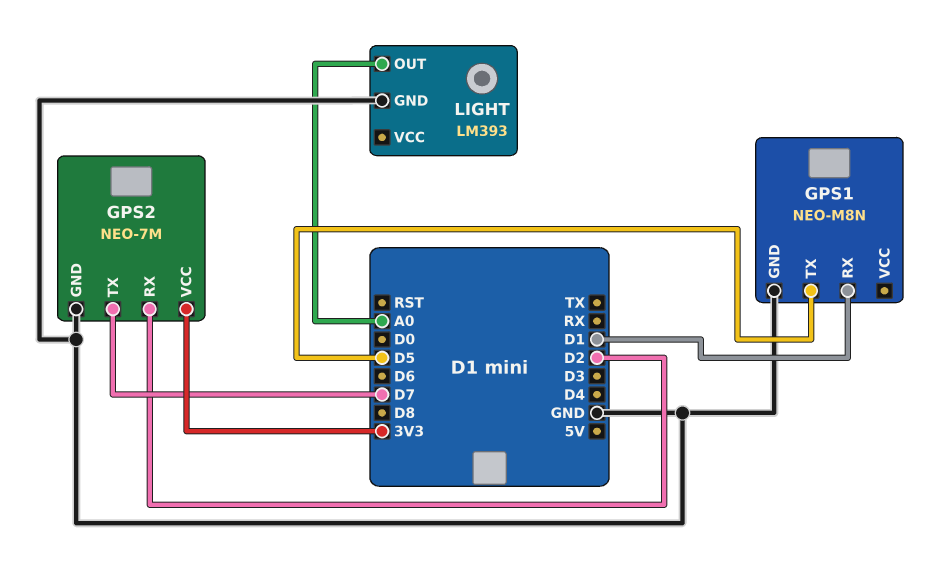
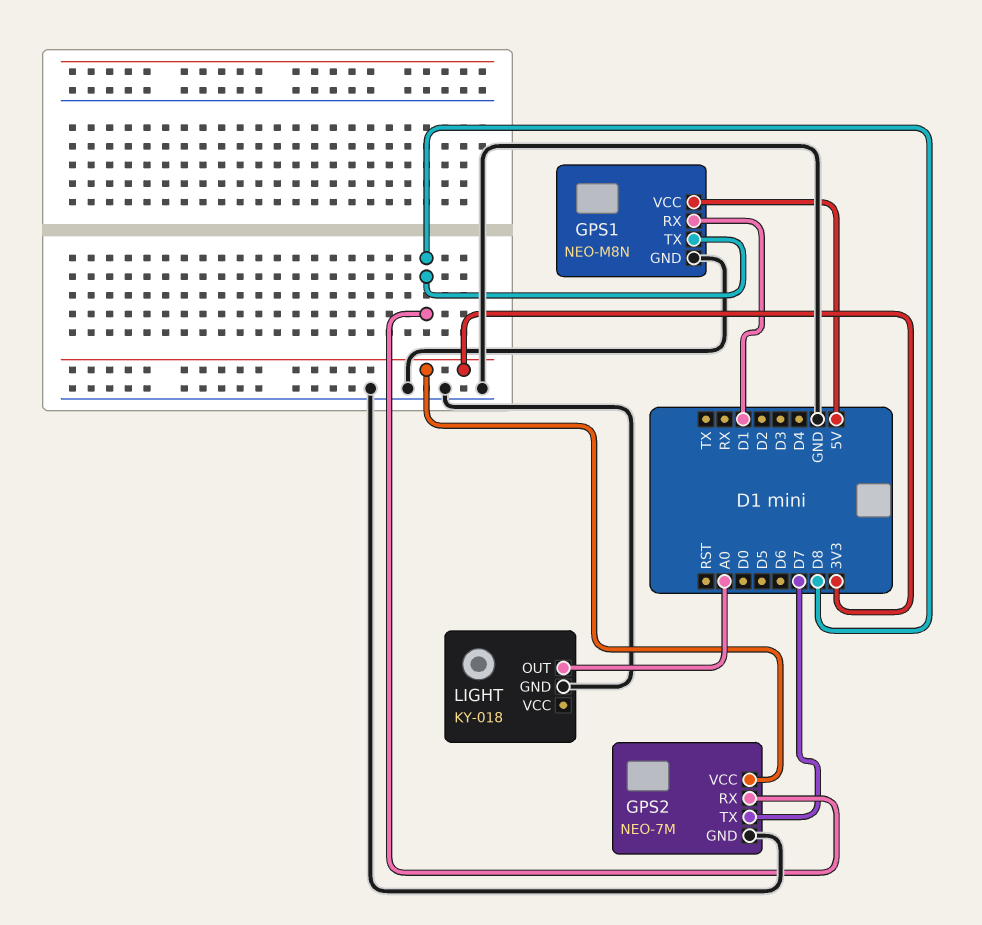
GPS1 pin TX: D5 -> D8
GPS1 pin VCC: none -> 5V
GPS2 pin RX: D2 -> D8
LIGHT: LM393 -> KY-018

